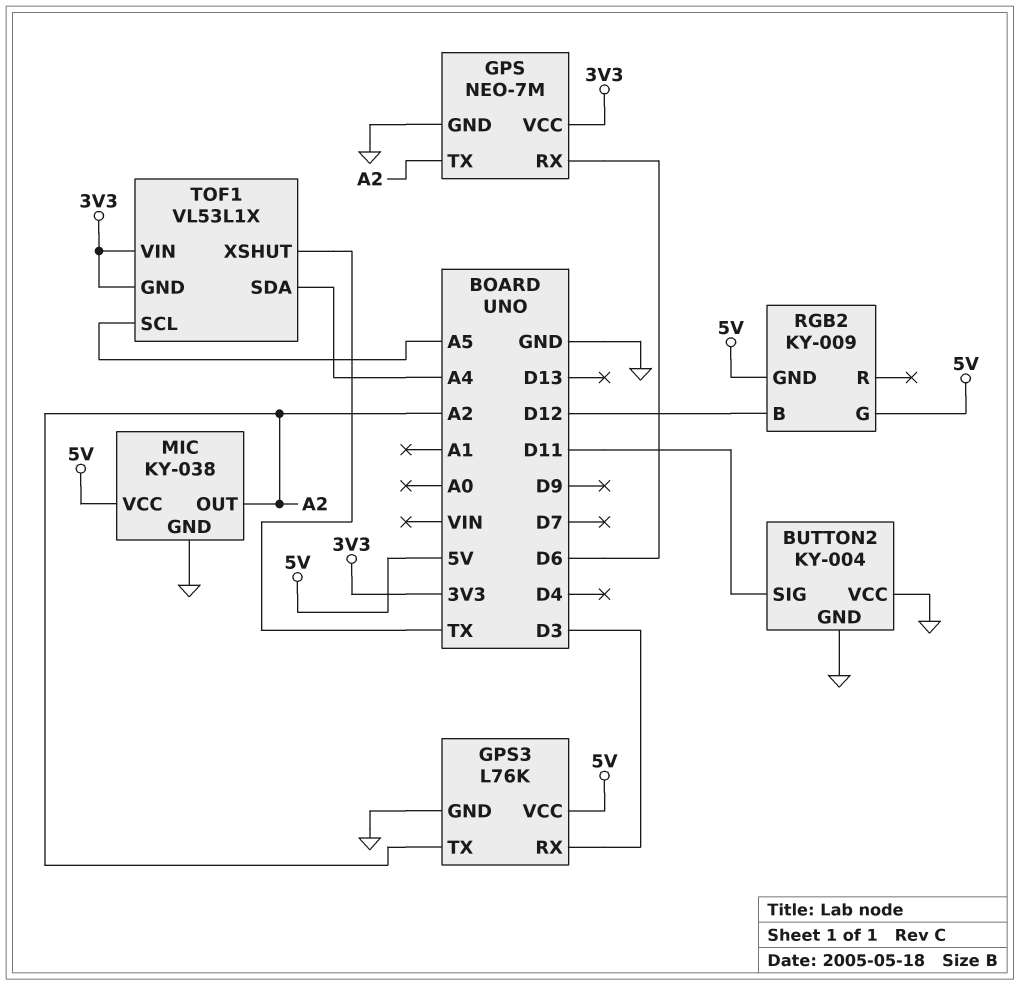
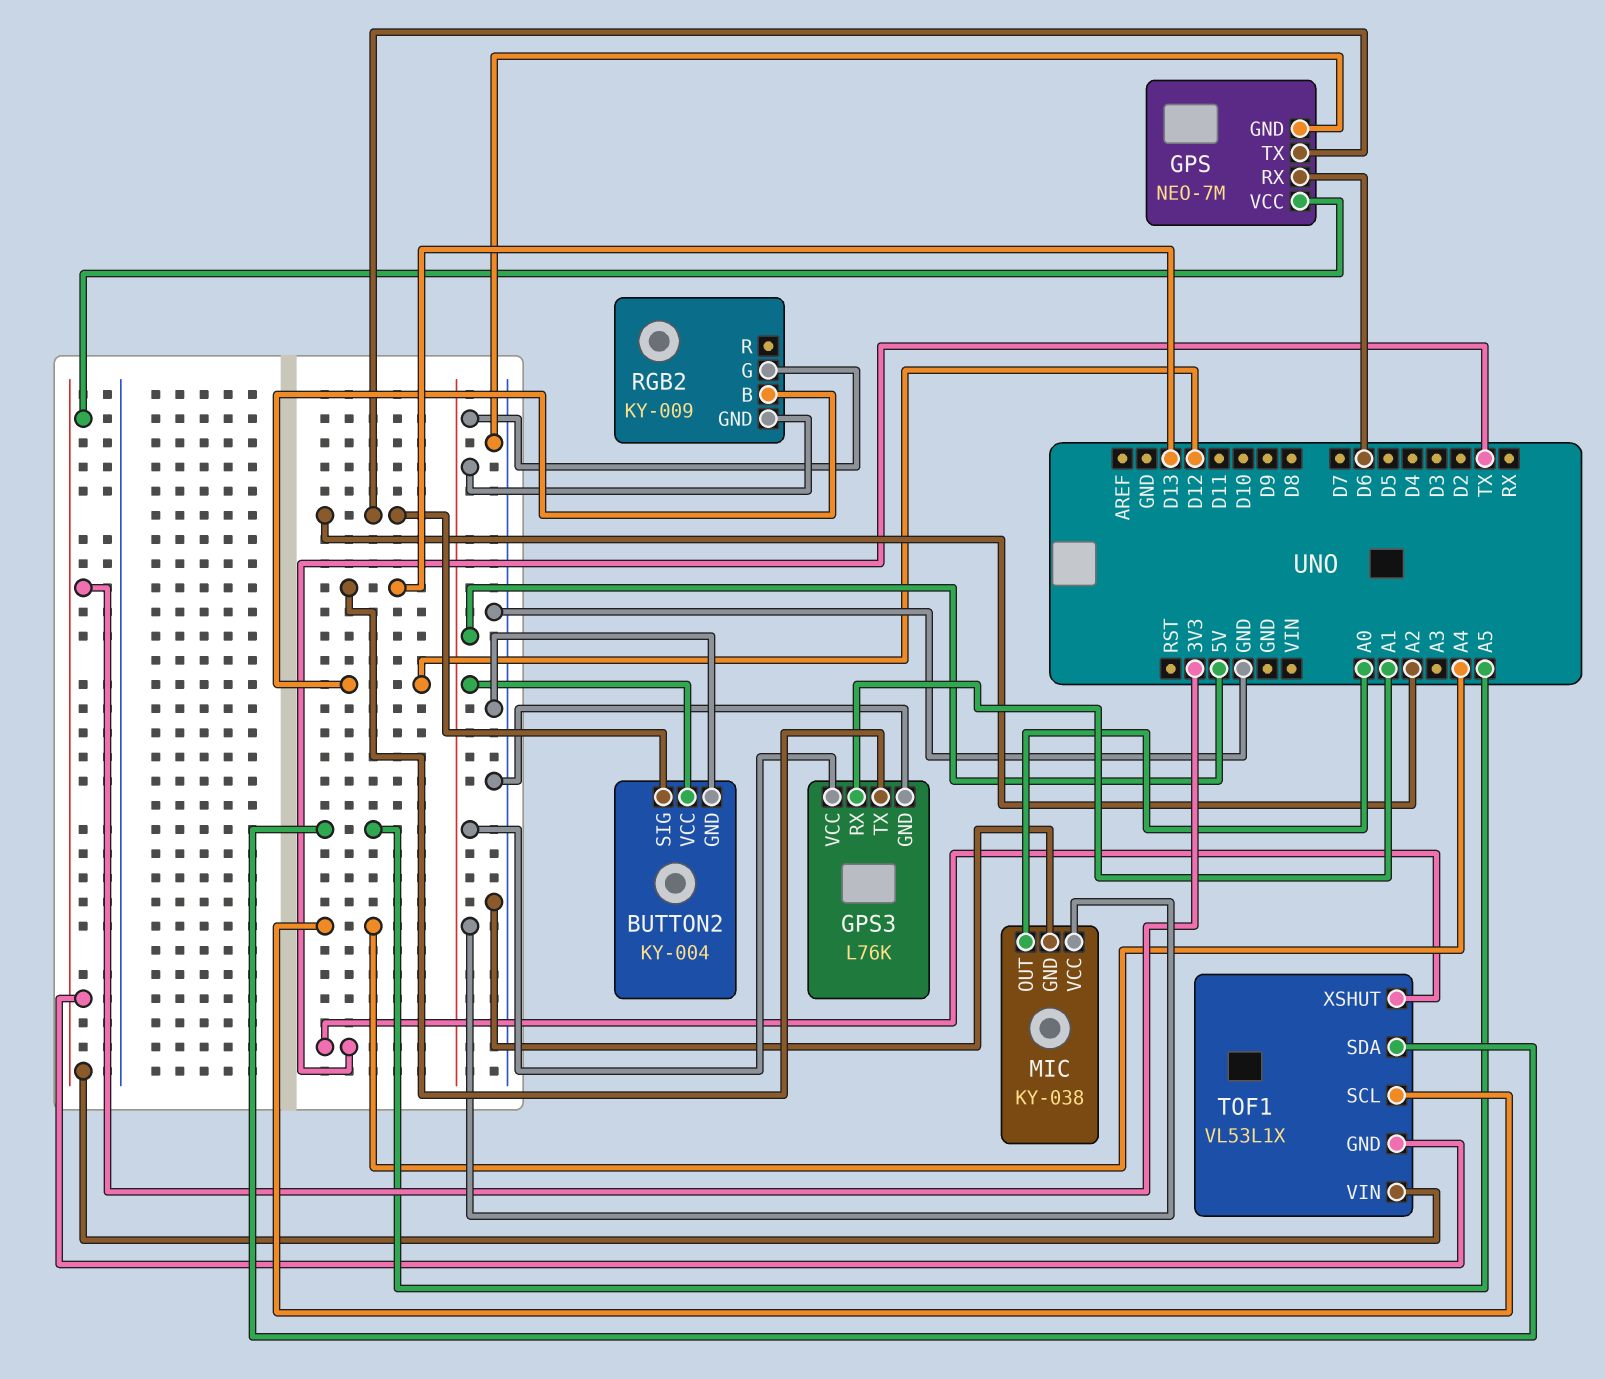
BUTTON2 pin SIG: D11 -> A2
BUTTON2 pin VCC: GND -> 5V
GPS3 pin RX: D3 -> A1
GPS3 pin TX: A2 -> D13
MIC pin OUT: A2 -> A0
TOF1 pin SCL: A5 -> A4
TOF1 pin SDA: A4 -> A5

